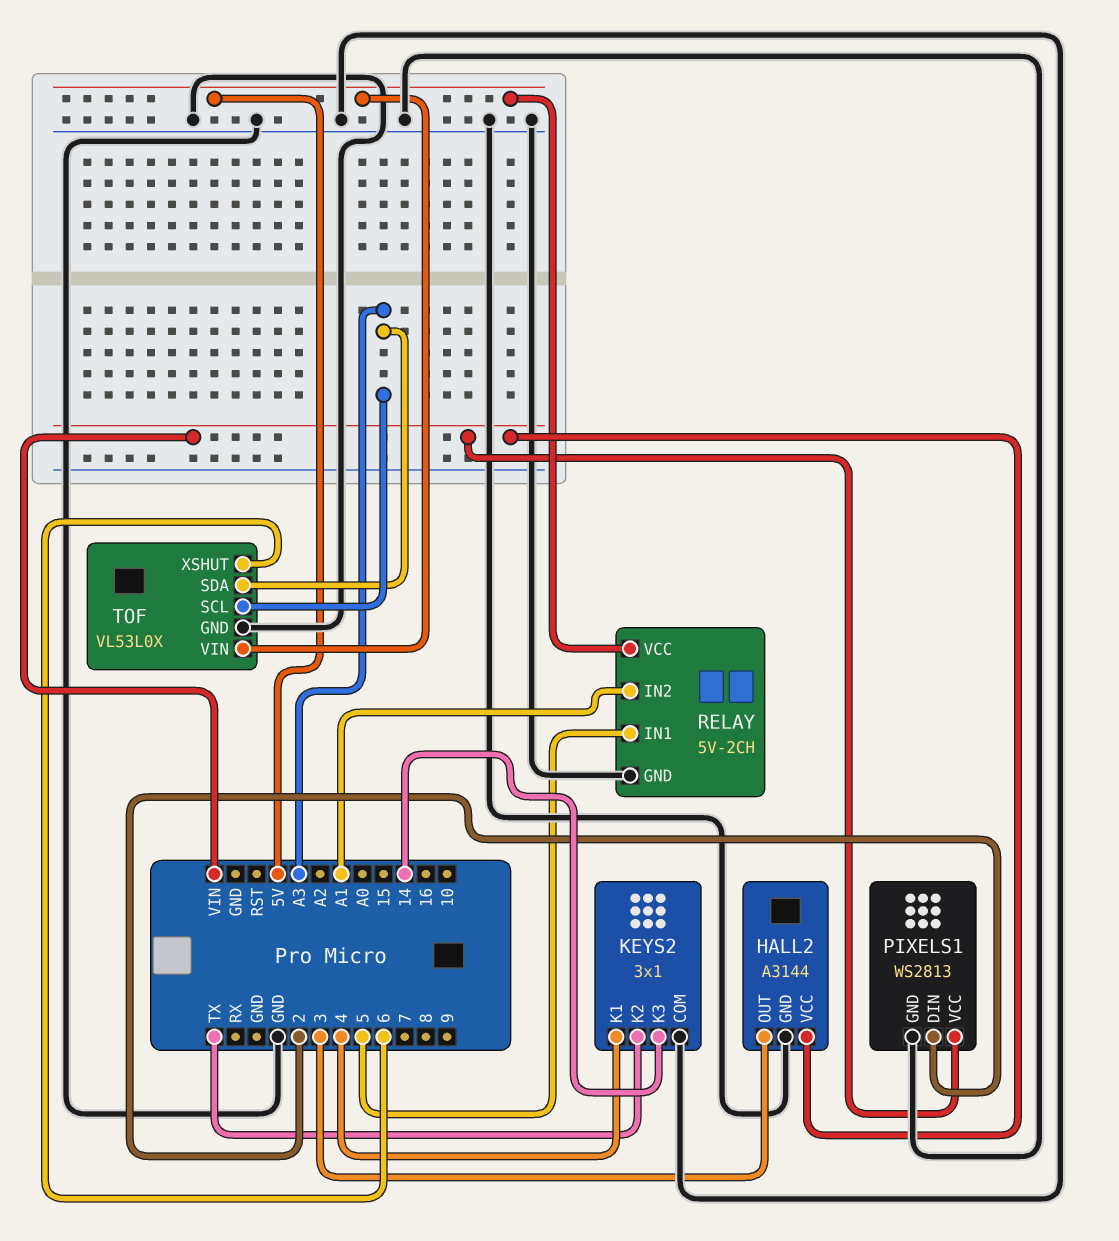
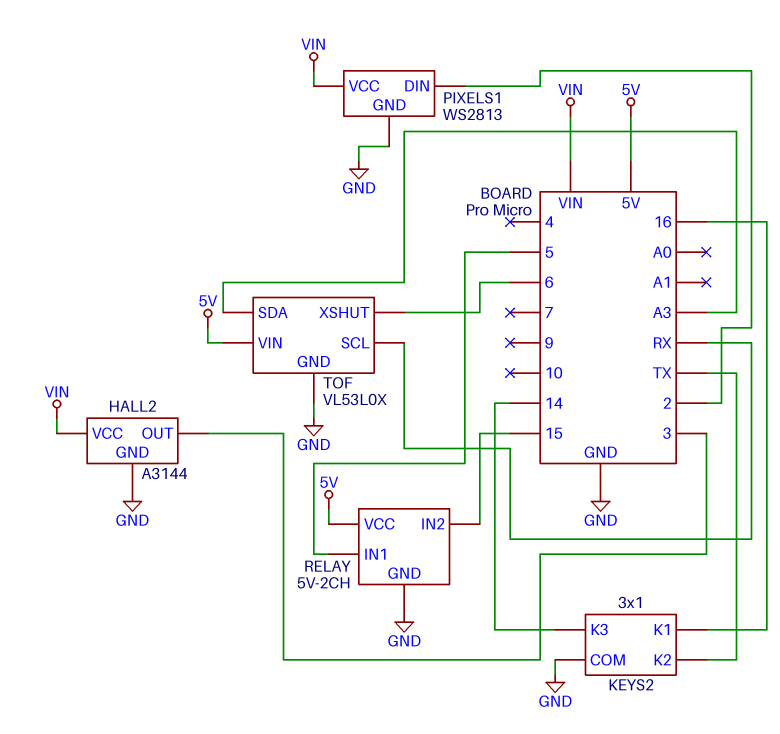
KEYS2 pin K1: 4 -> 16
RELAY pin IN2: A1 -> 15
TOF pin SCL: A3 -> RX

